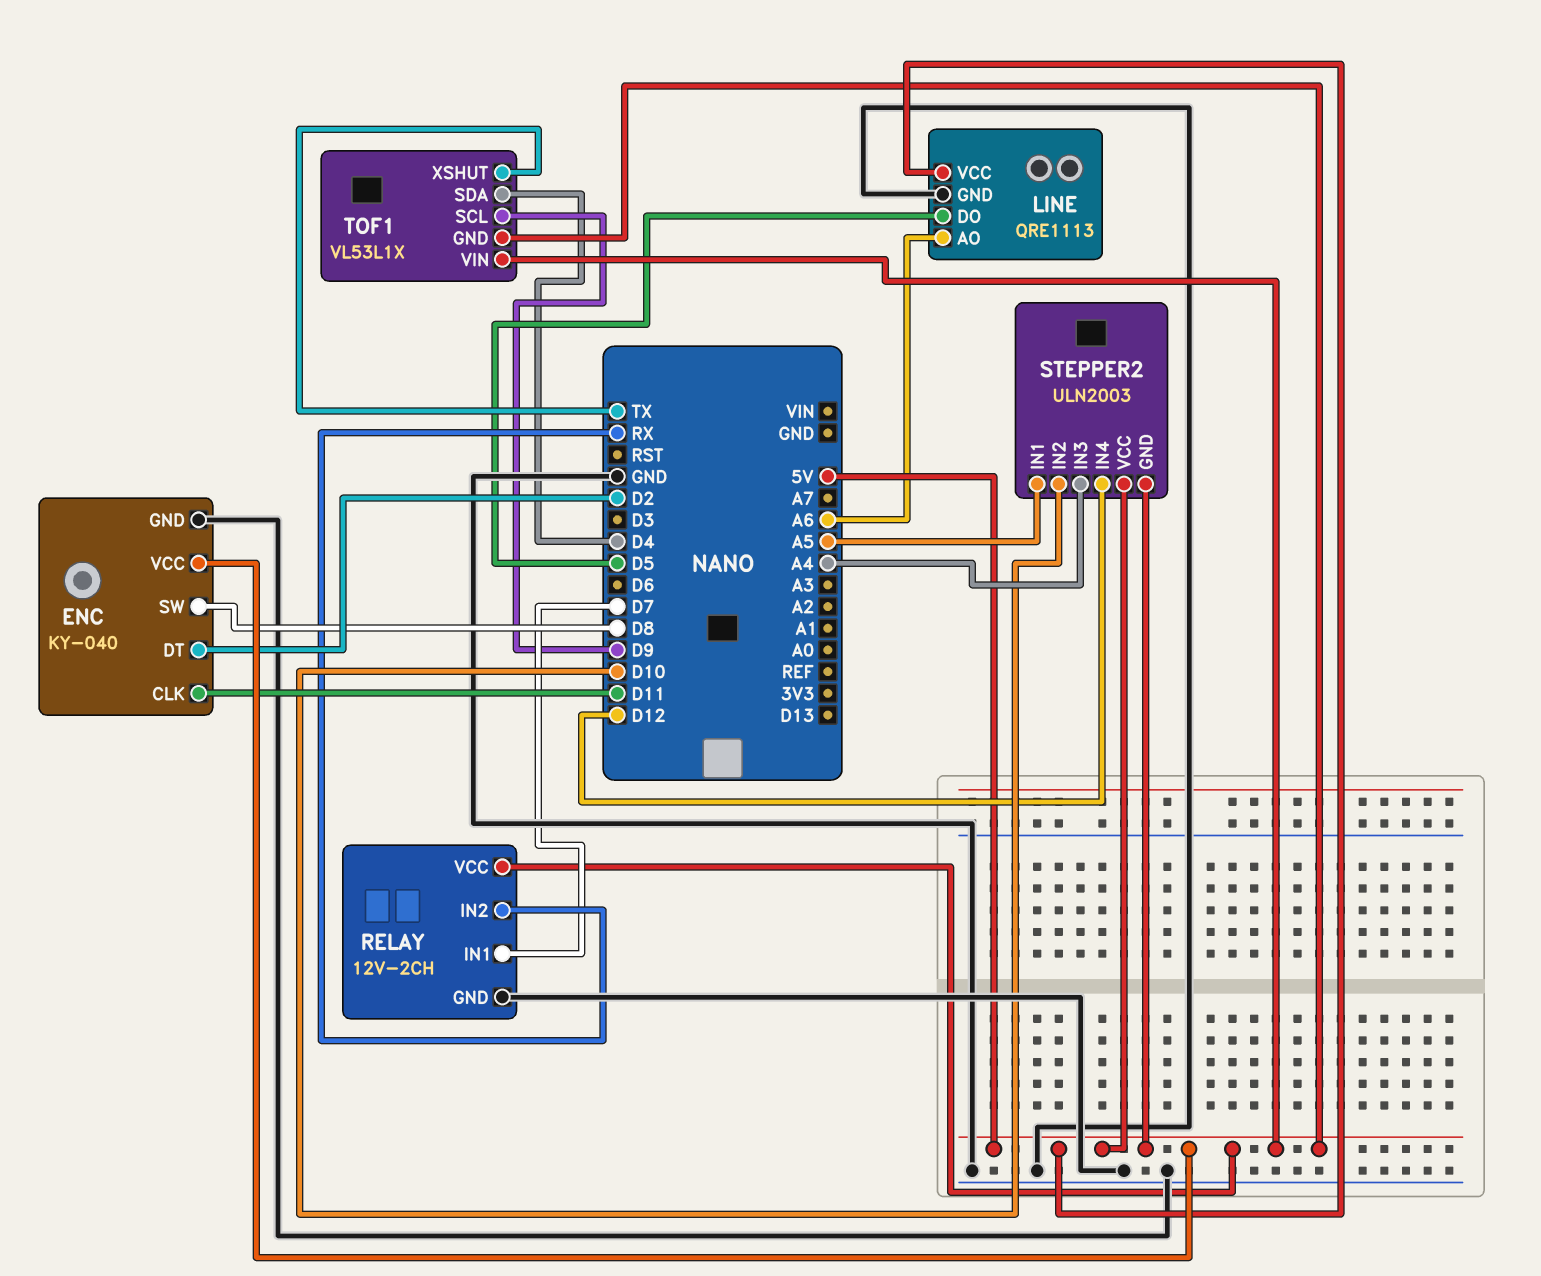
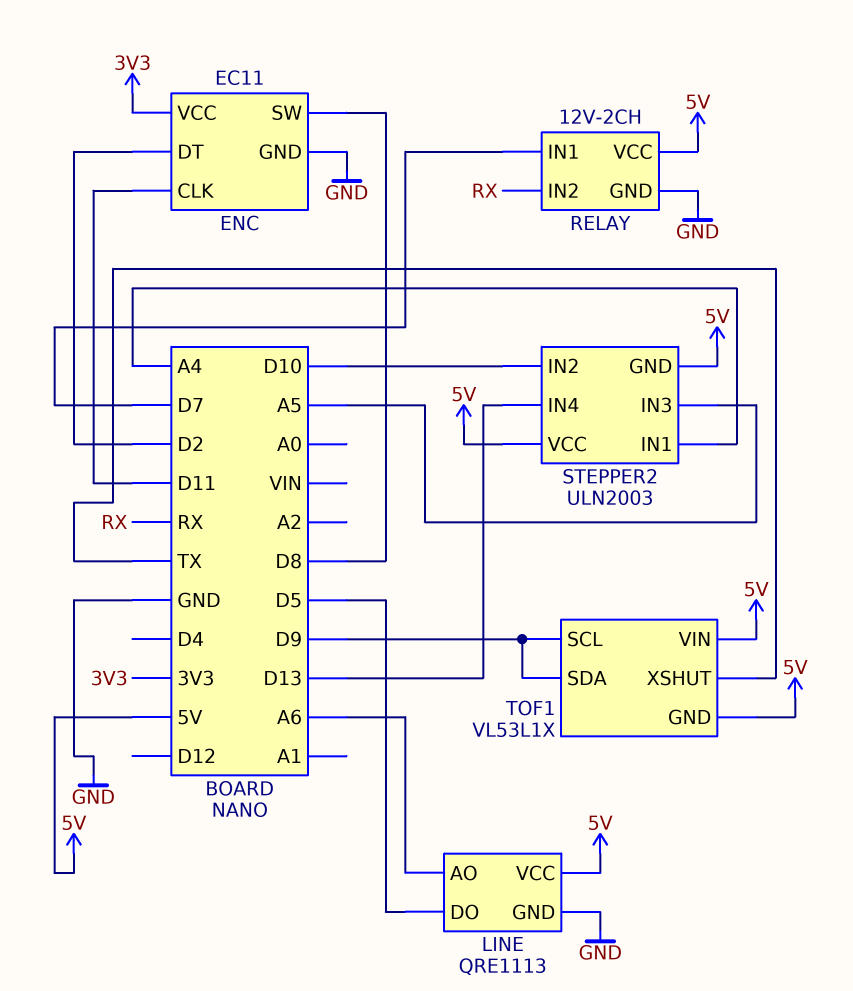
ENC: KY-040 -> EC11
ENC pin VCC: 5V -> 3V3
STEPPER2 pin IN1: A5 -> A4
STEPPER2 pin IN3: A4 -> A5
STEPPER2 pin IN4: D12 -> D13
TOF1 pin SDA: D4 -> D9

